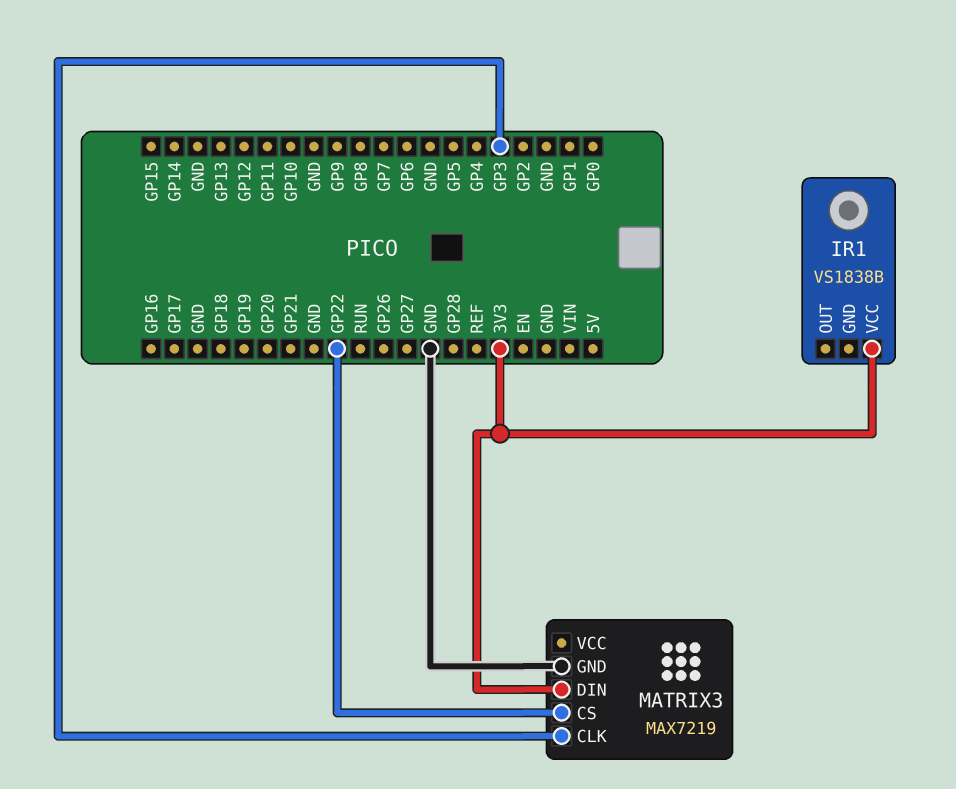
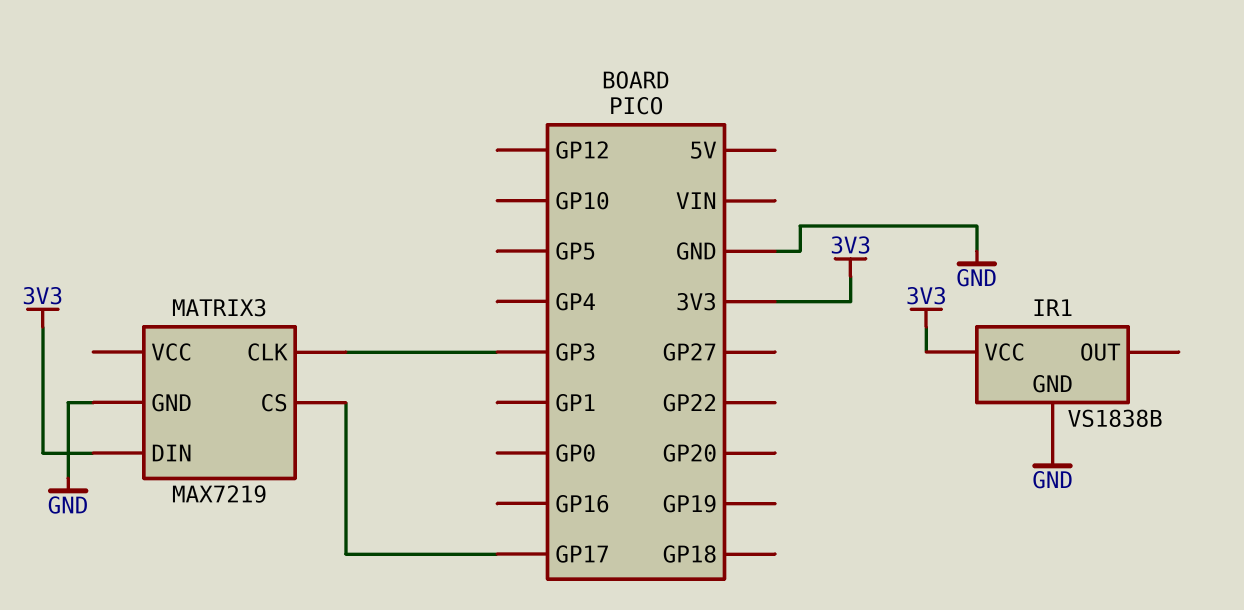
IR1 pin GND: none -> GND
MATRIX3 pin CS: GP22 -> GP17

